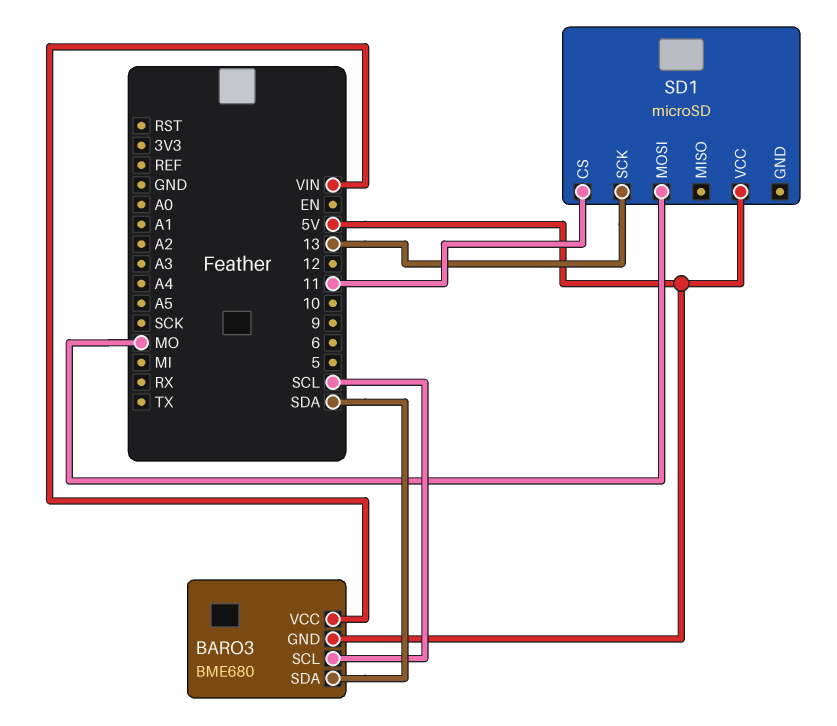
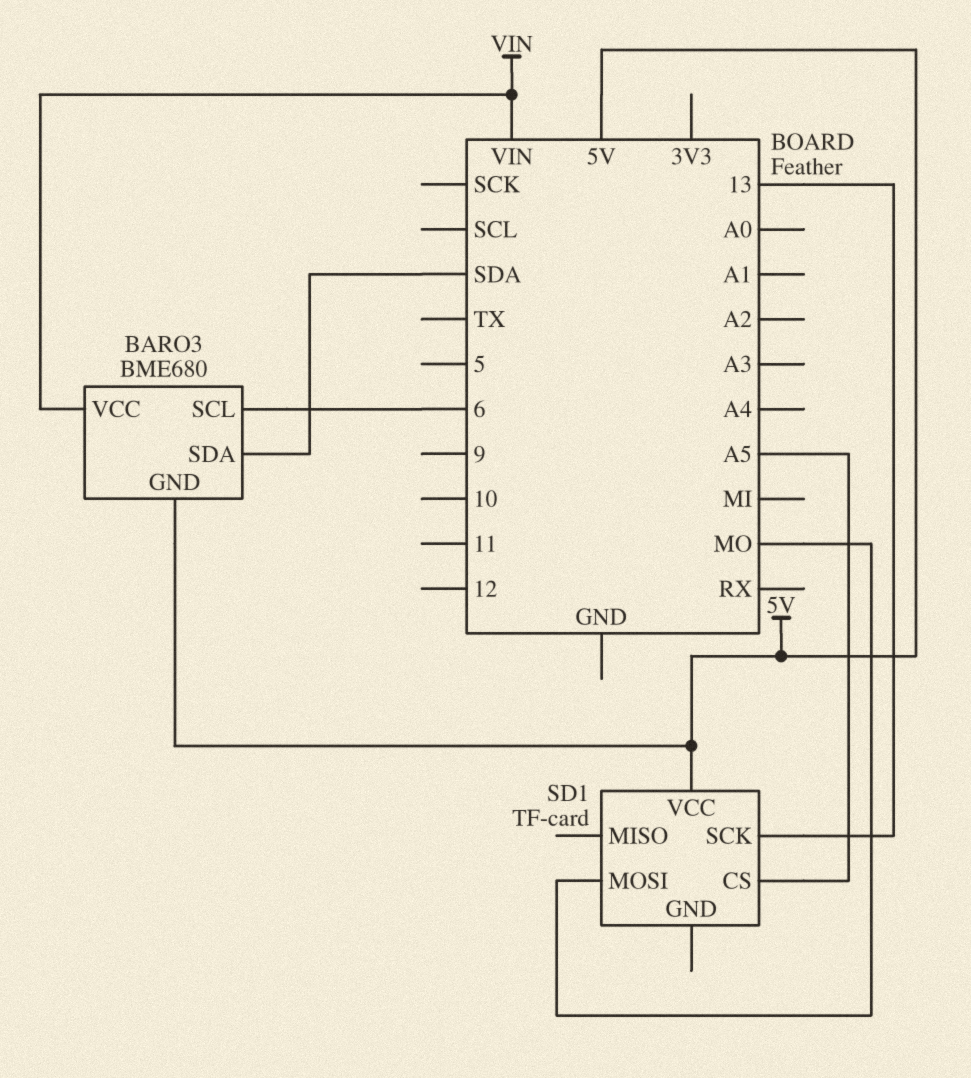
BARO3 pin SCL: SCL -> 6
SD1: microSD -> TF-card
SD1 pin CS: 11 -> A5

